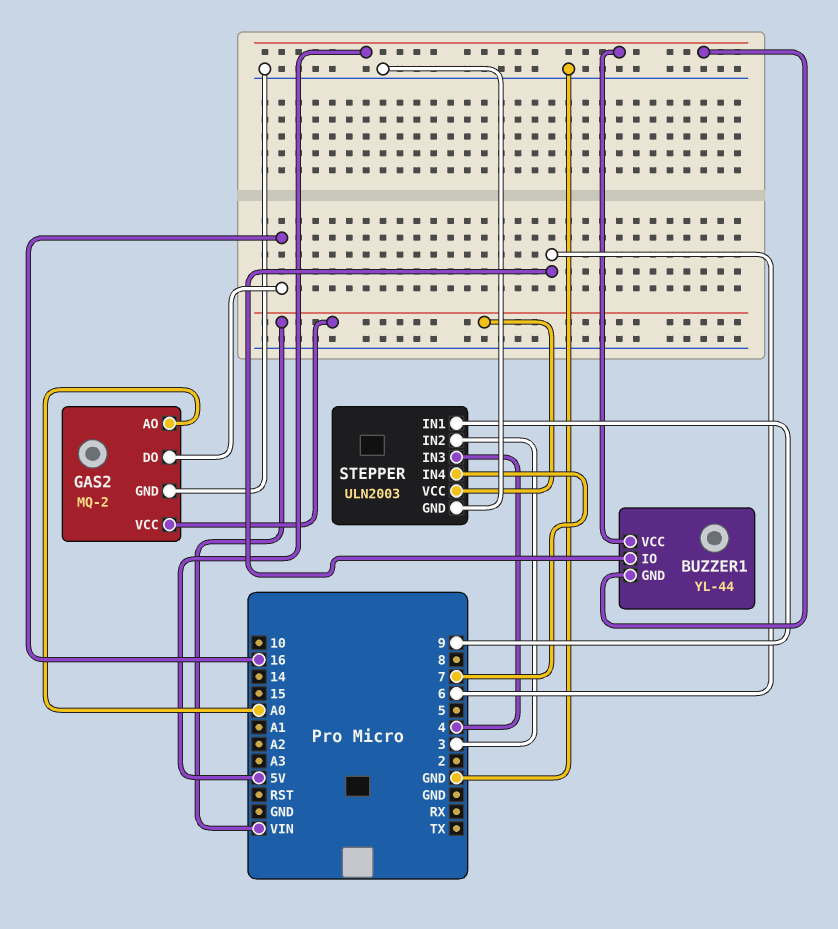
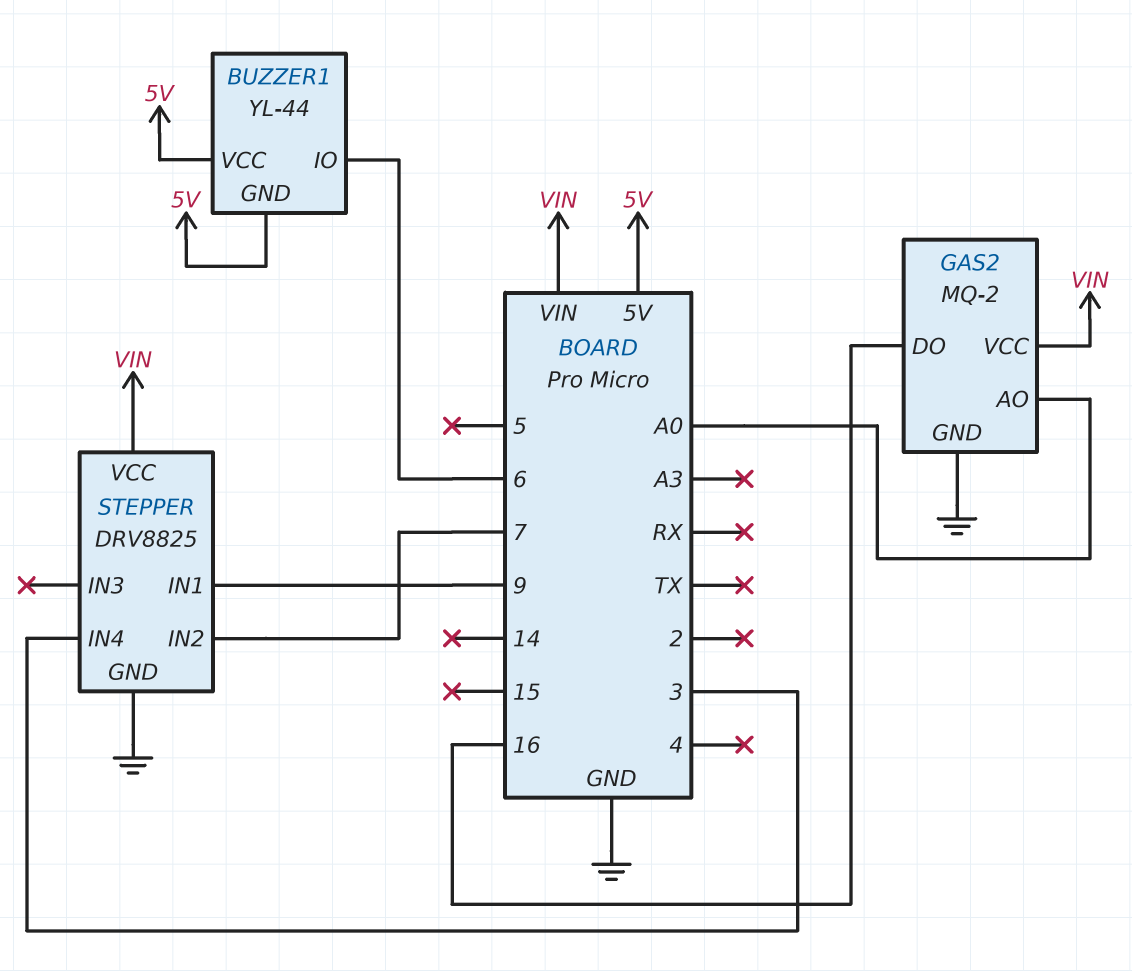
STEPPER: ULN2003 -> DRV8825
STEPPER pin IN2: 3 -> 7
STEPPER pin IN3: 4 -> none
STEPPER pin IN4: 7 -> 3

